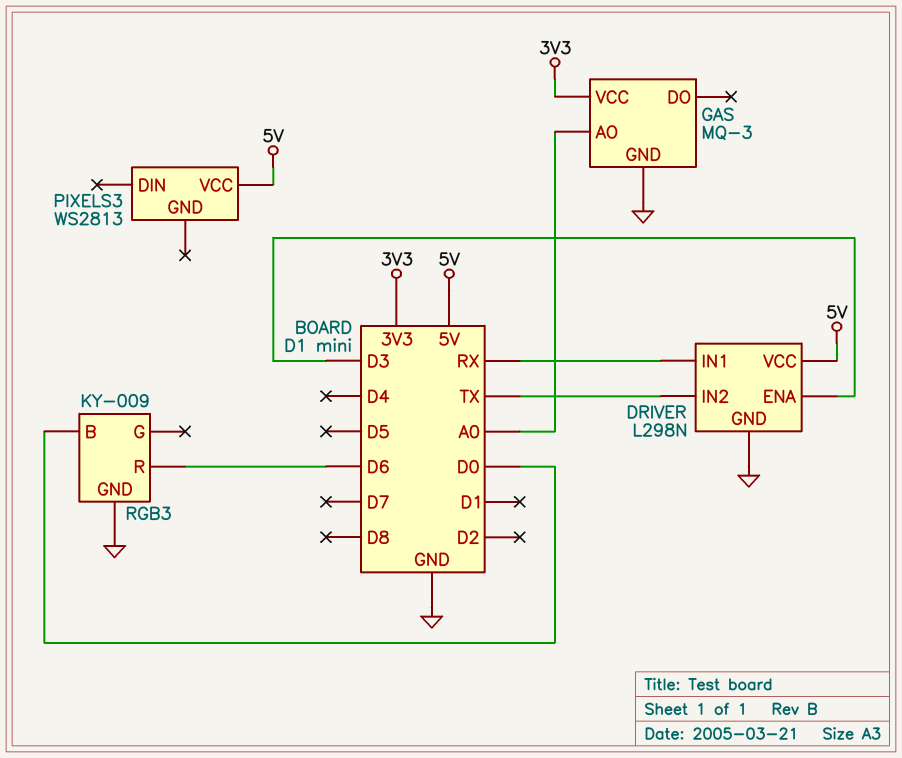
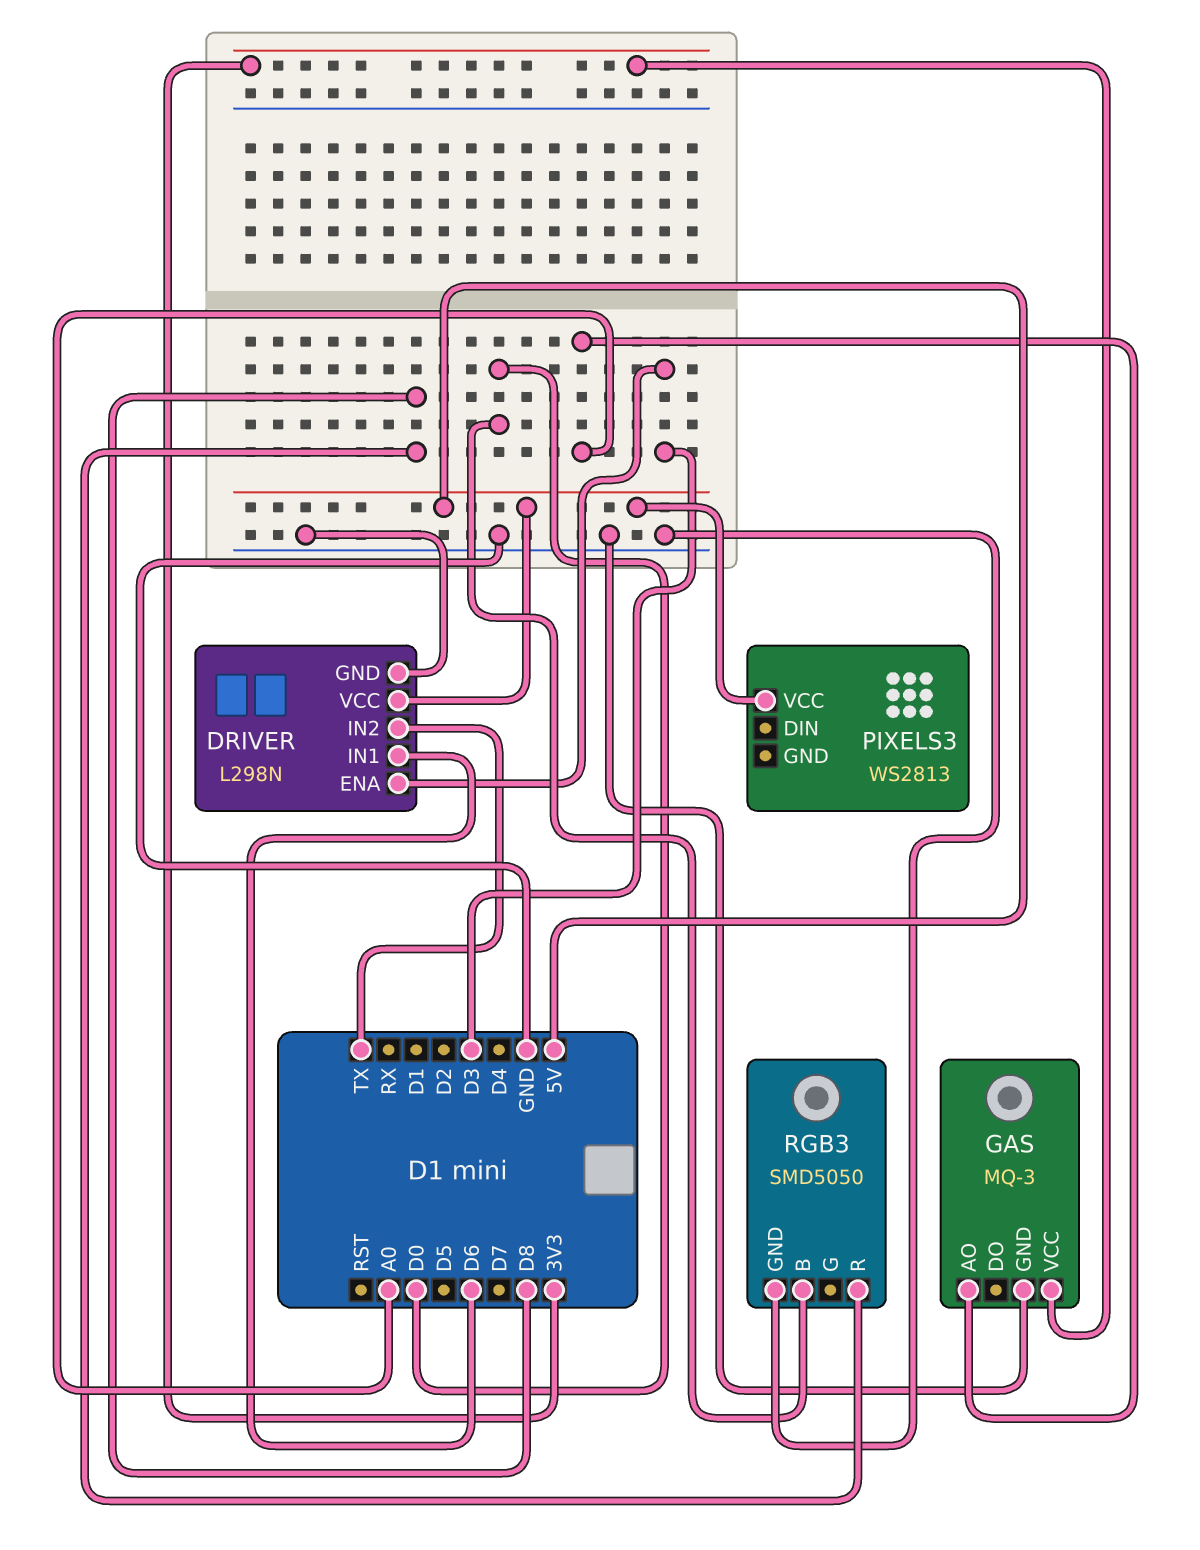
DRIVER pin IN1: RX -> D6
RGB3: KY-009 -> SMD5050
RGB3 pin R: D6 -> D8

